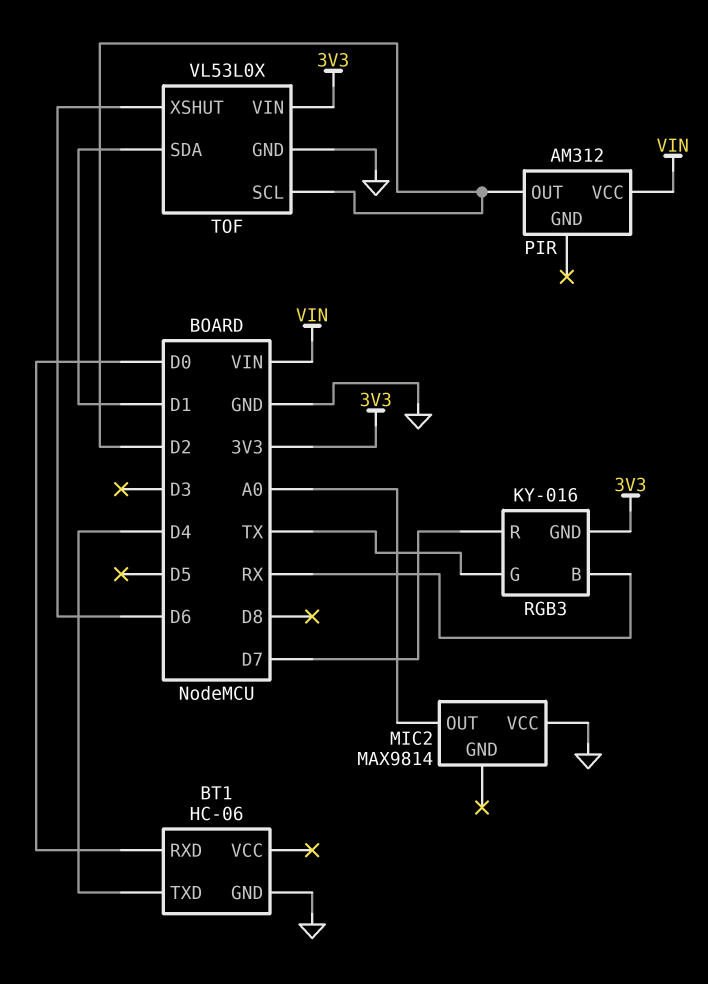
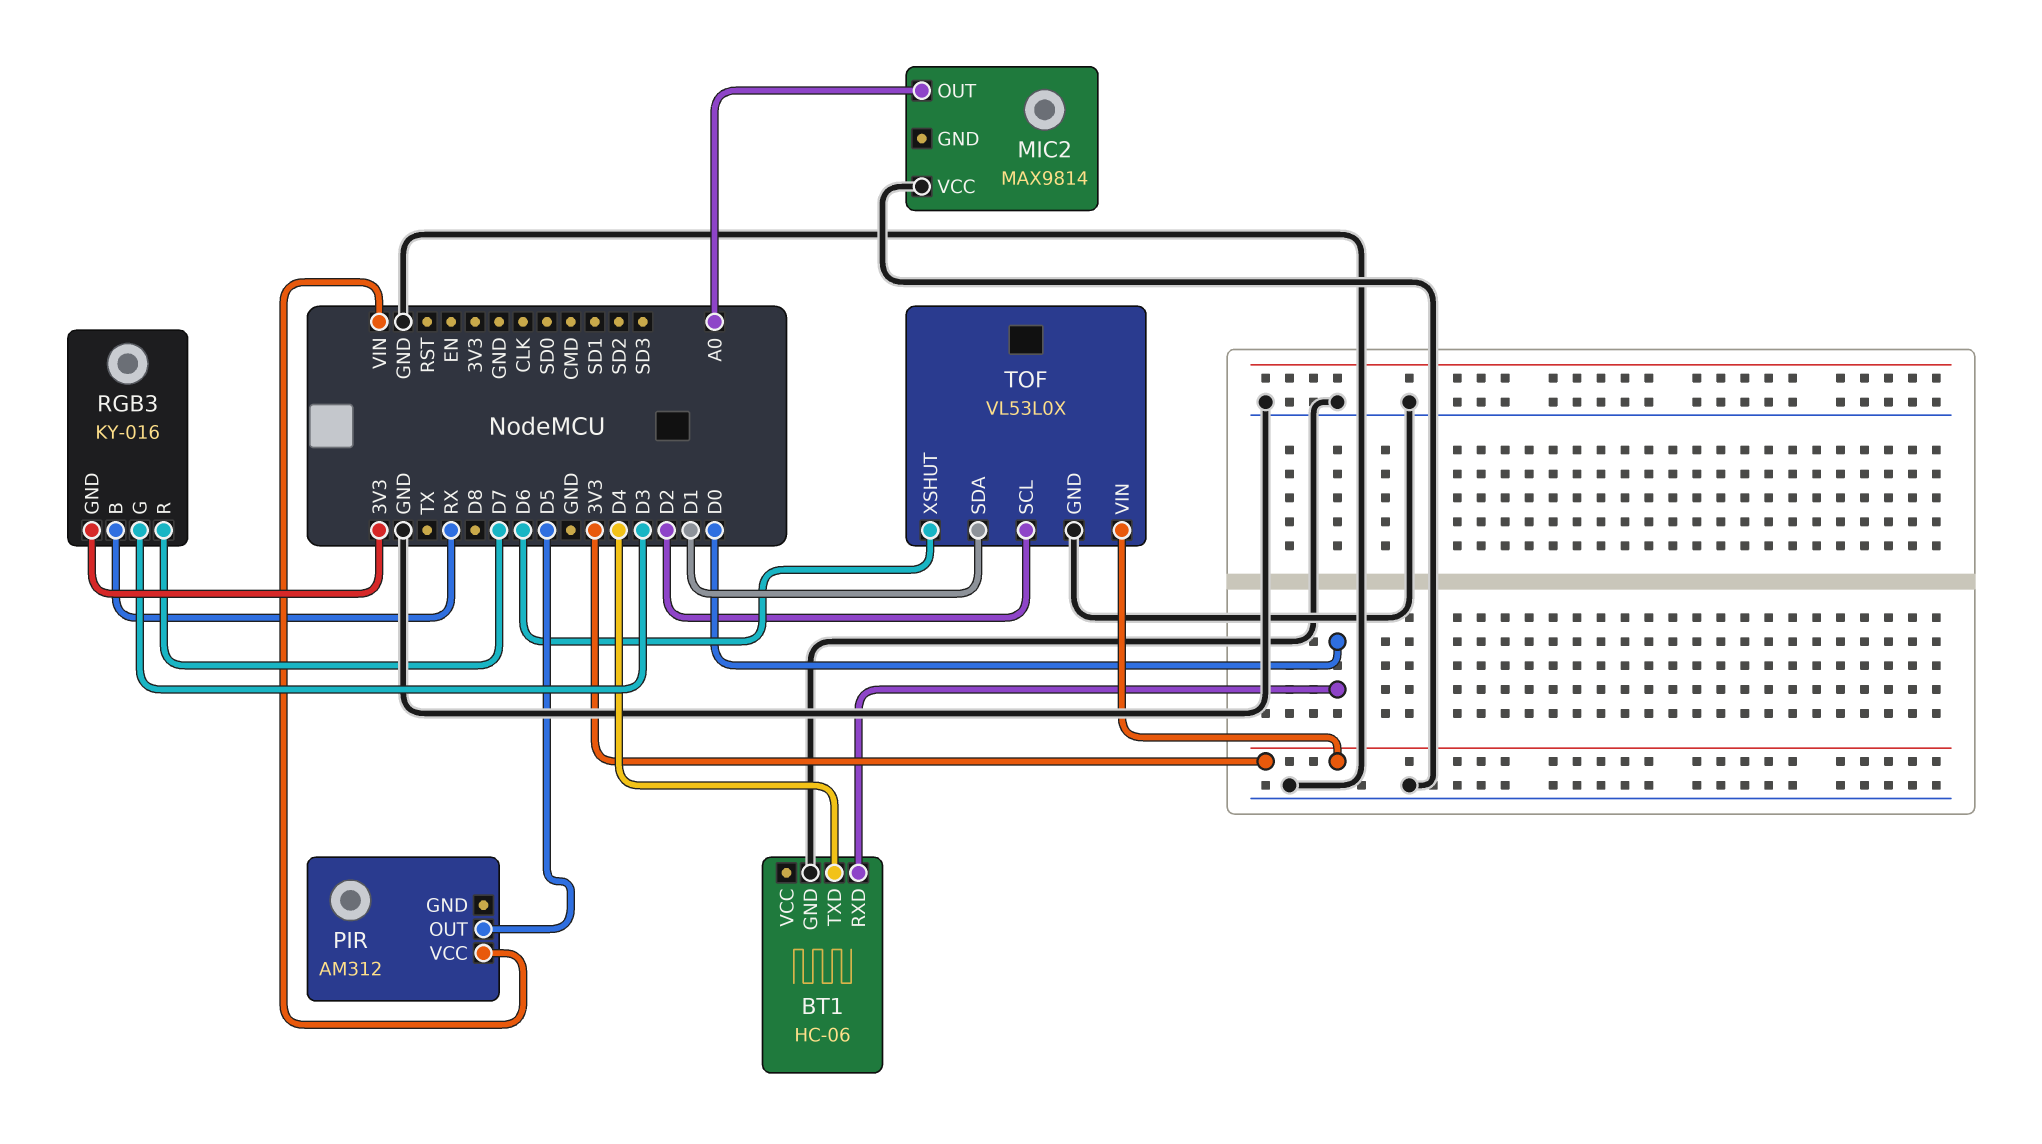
PIR pin OUT: D2 -> D5
RGB3 pin G: TX -> D3

